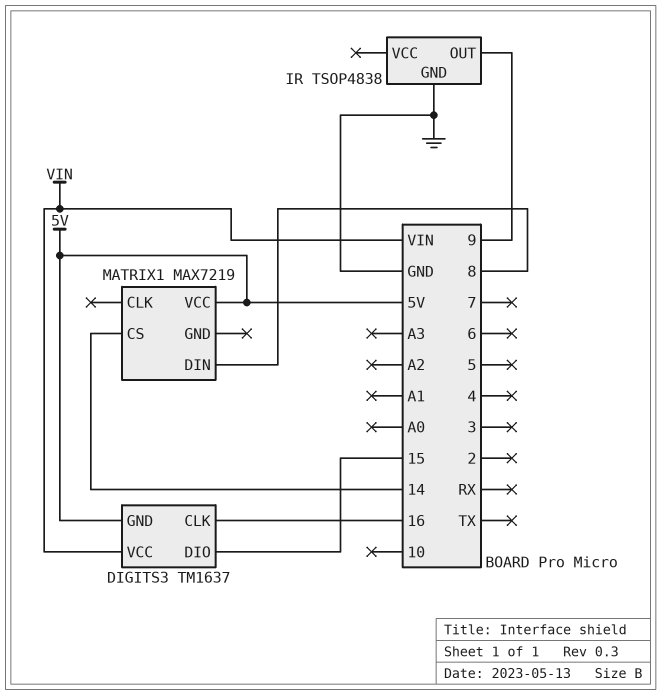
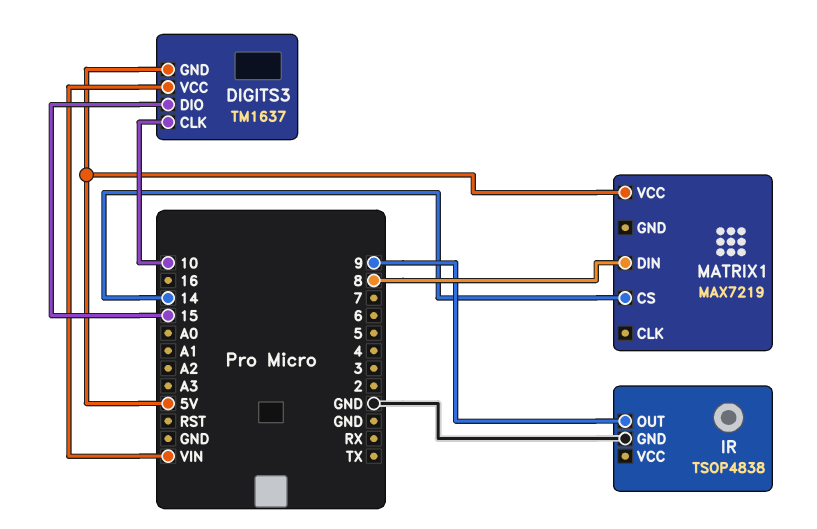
DIGITS3 pin CLK: 16 -> 10

